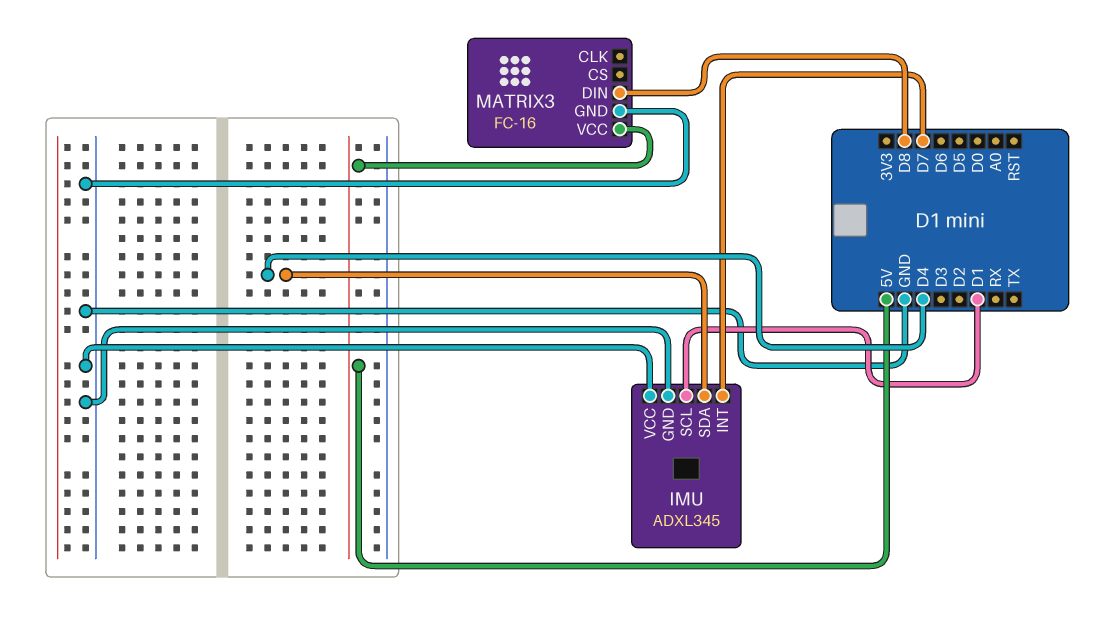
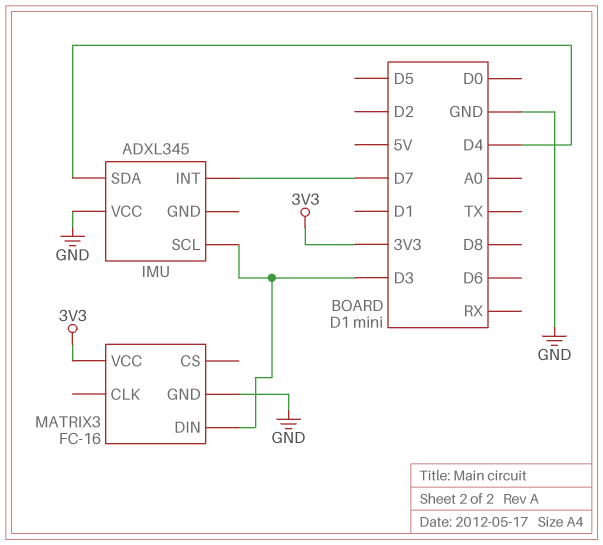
IMU pin GND: GND -> none
IMU pin SCL: D1 -> D3
MATRIX3 pin DIN: D8 -> D3
MATRIX3 pin VCC: 5V -> 3V3

